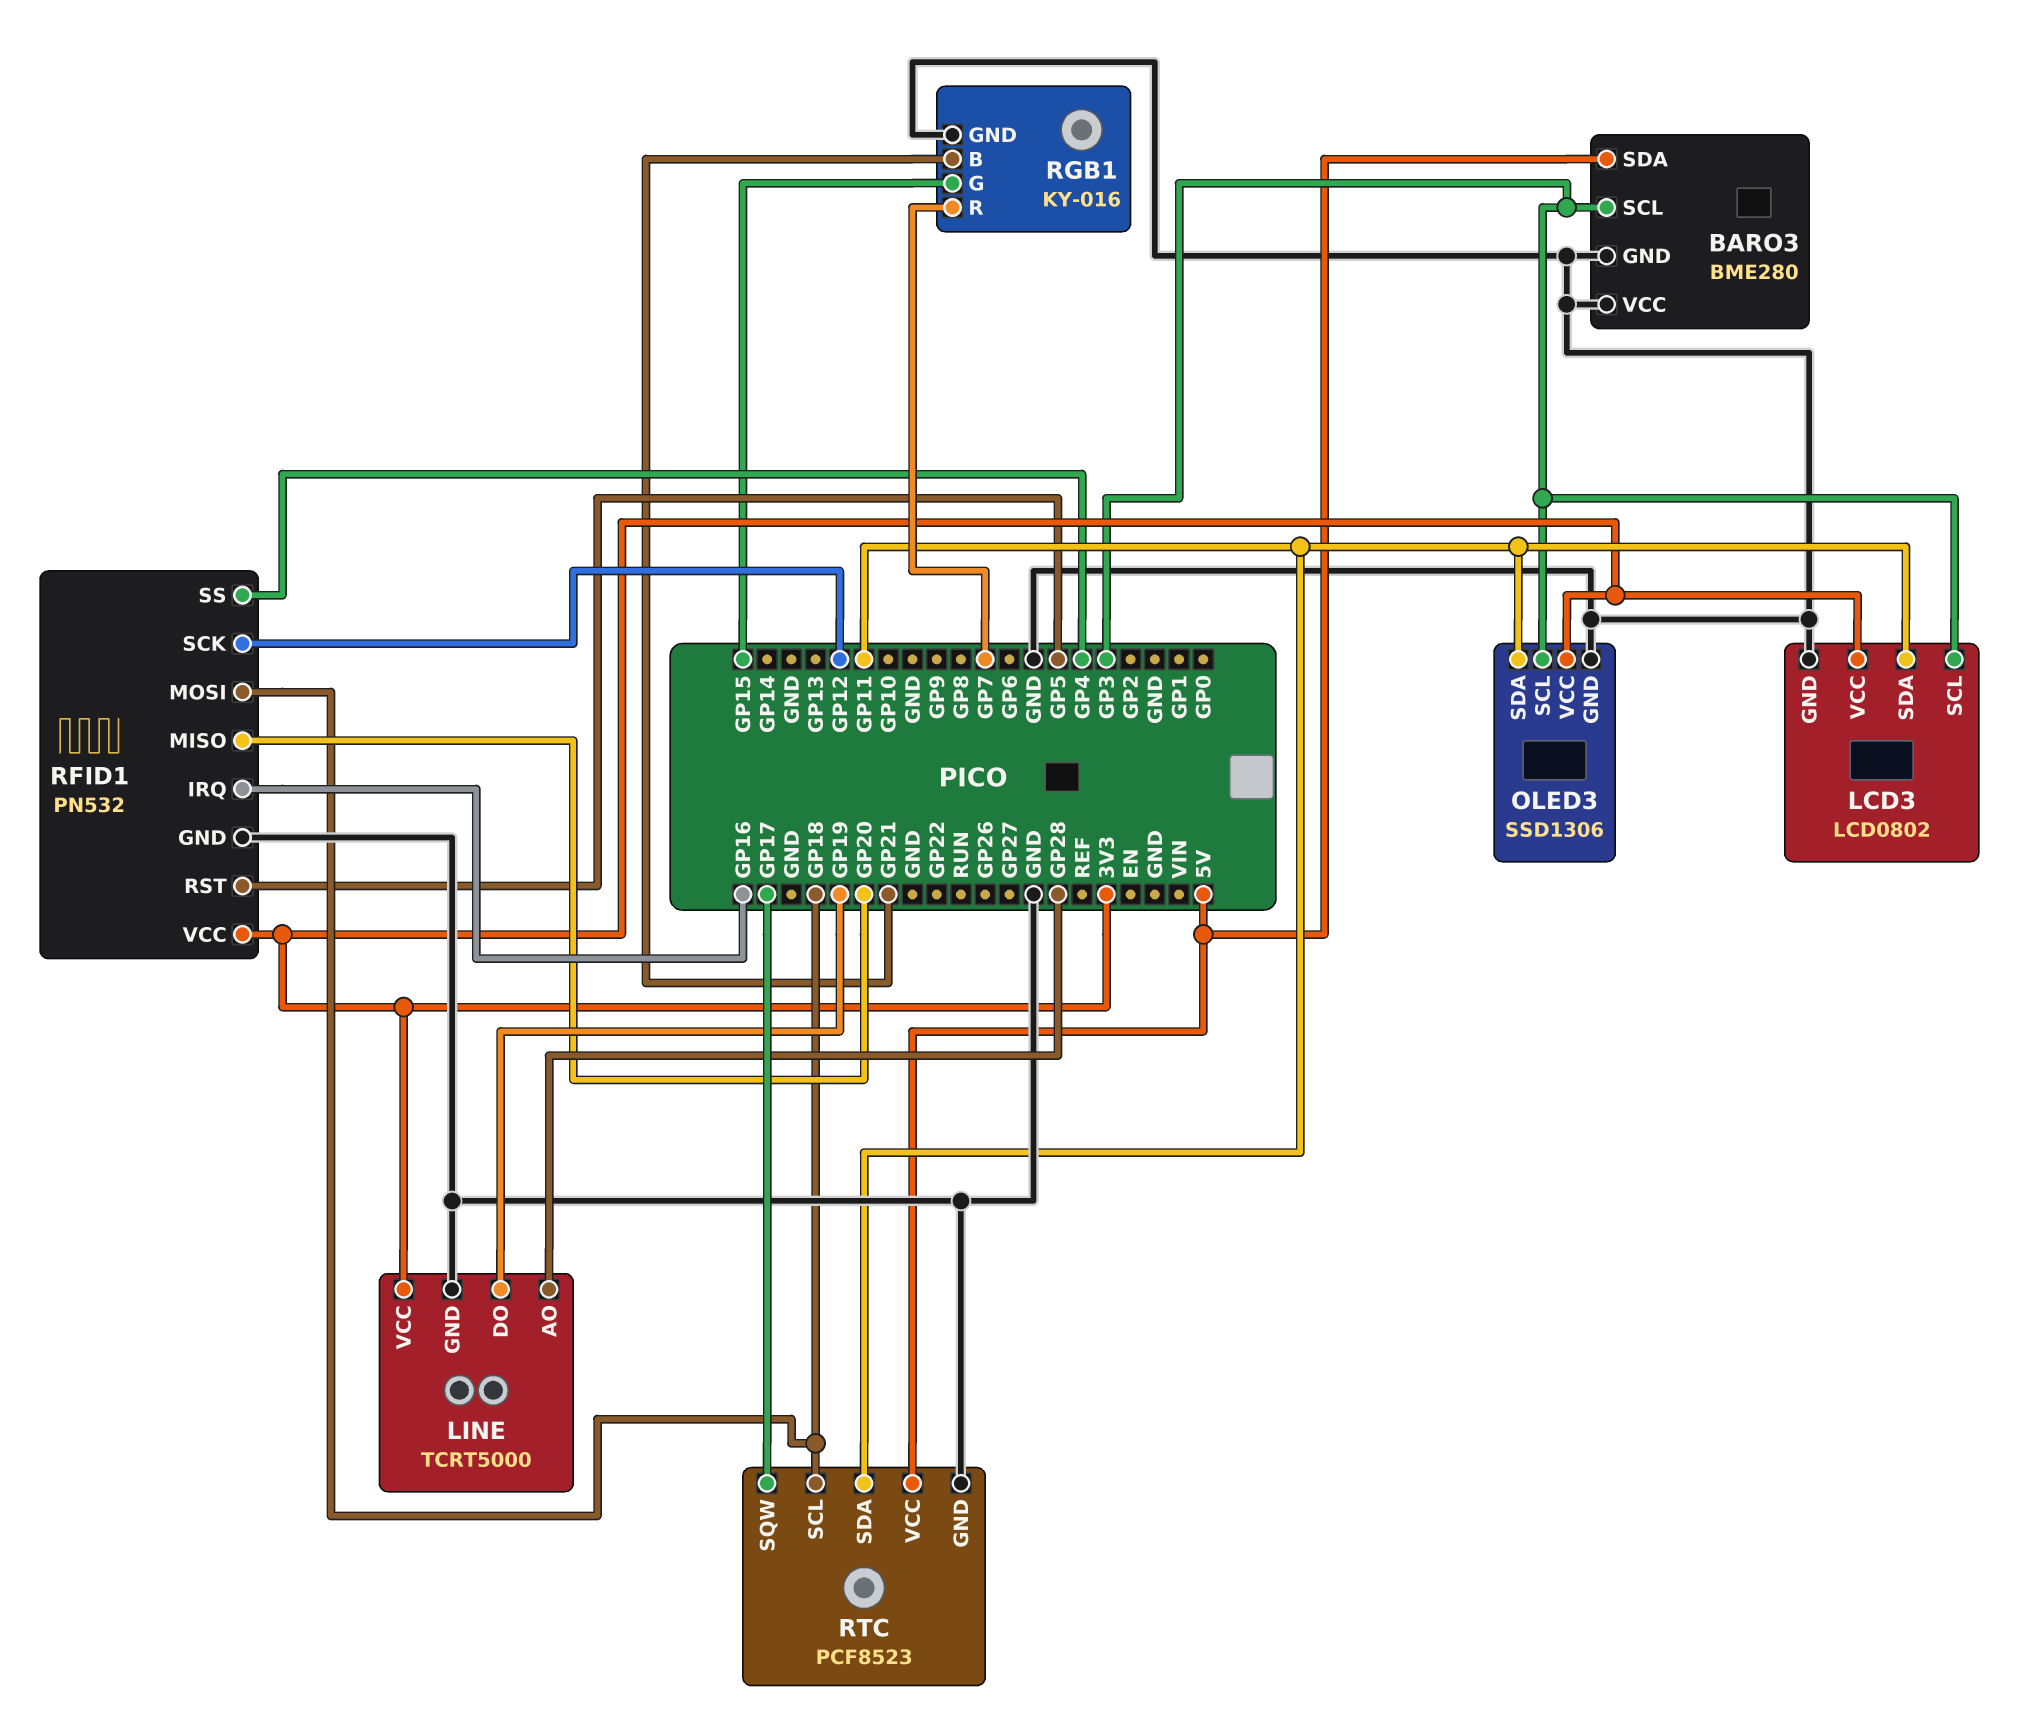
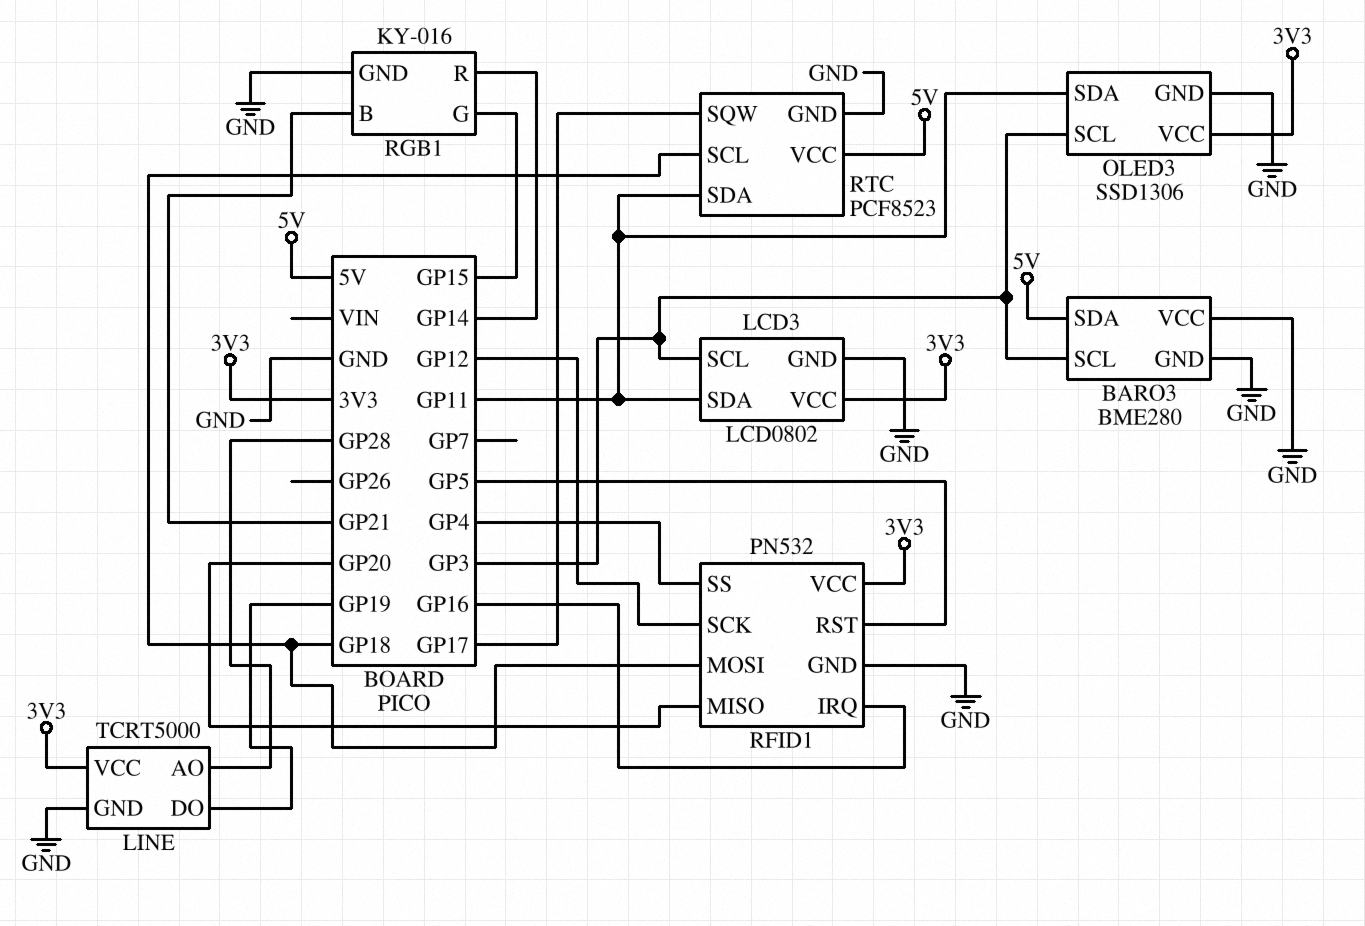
RGB1 pin R: GP7 -> GP14

